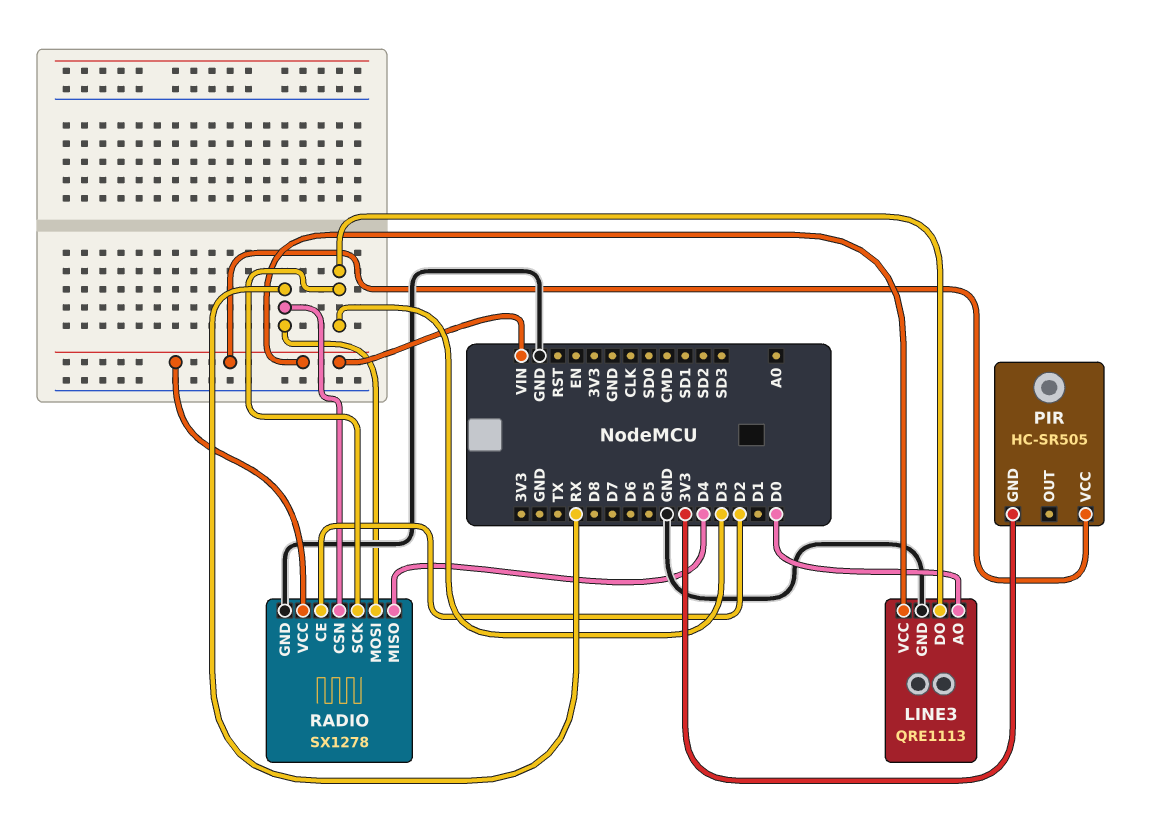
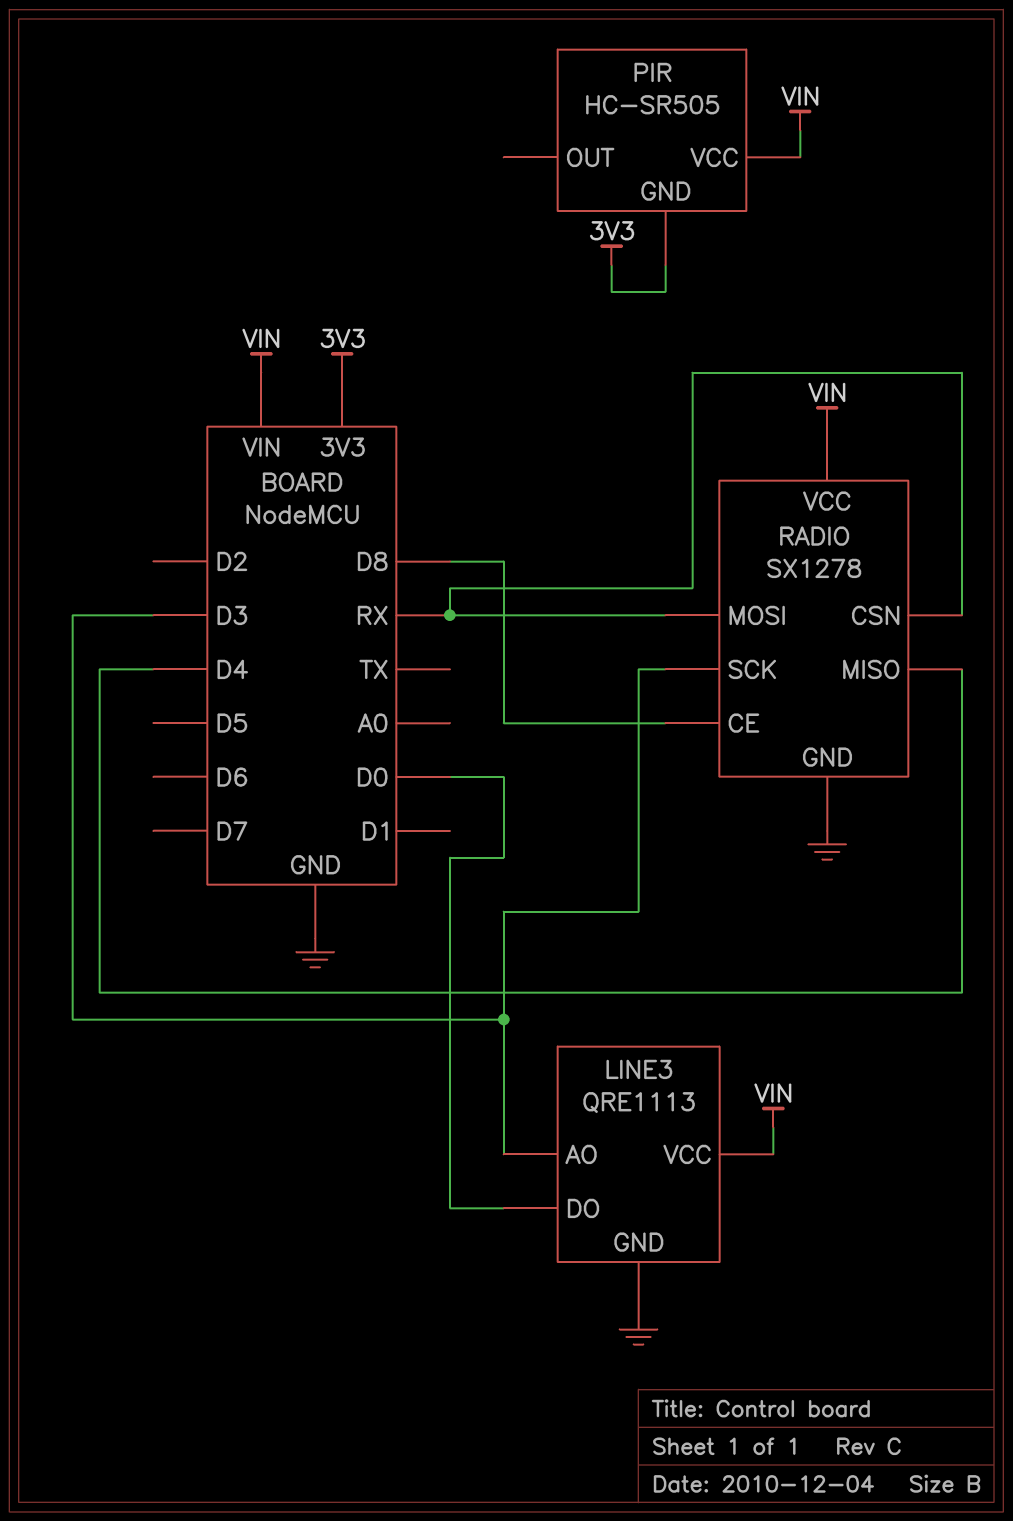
LINE3 pin AO: D0 -> D3
LINE3 pin DO: D3 -> D0
RADIO pin CE: D2 -> D8

